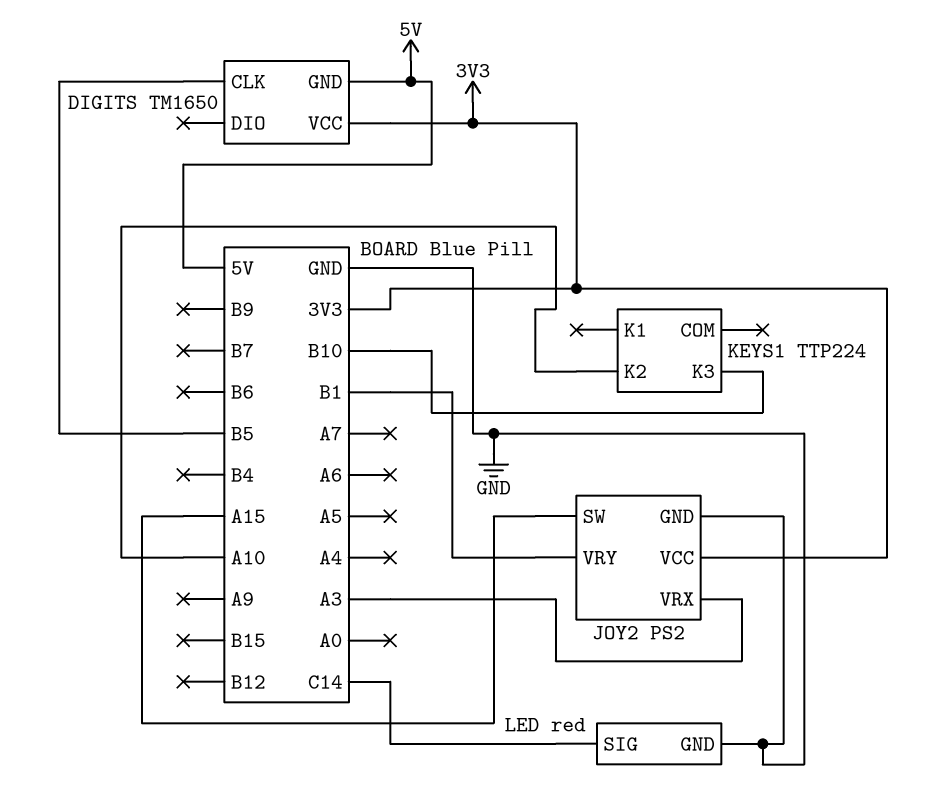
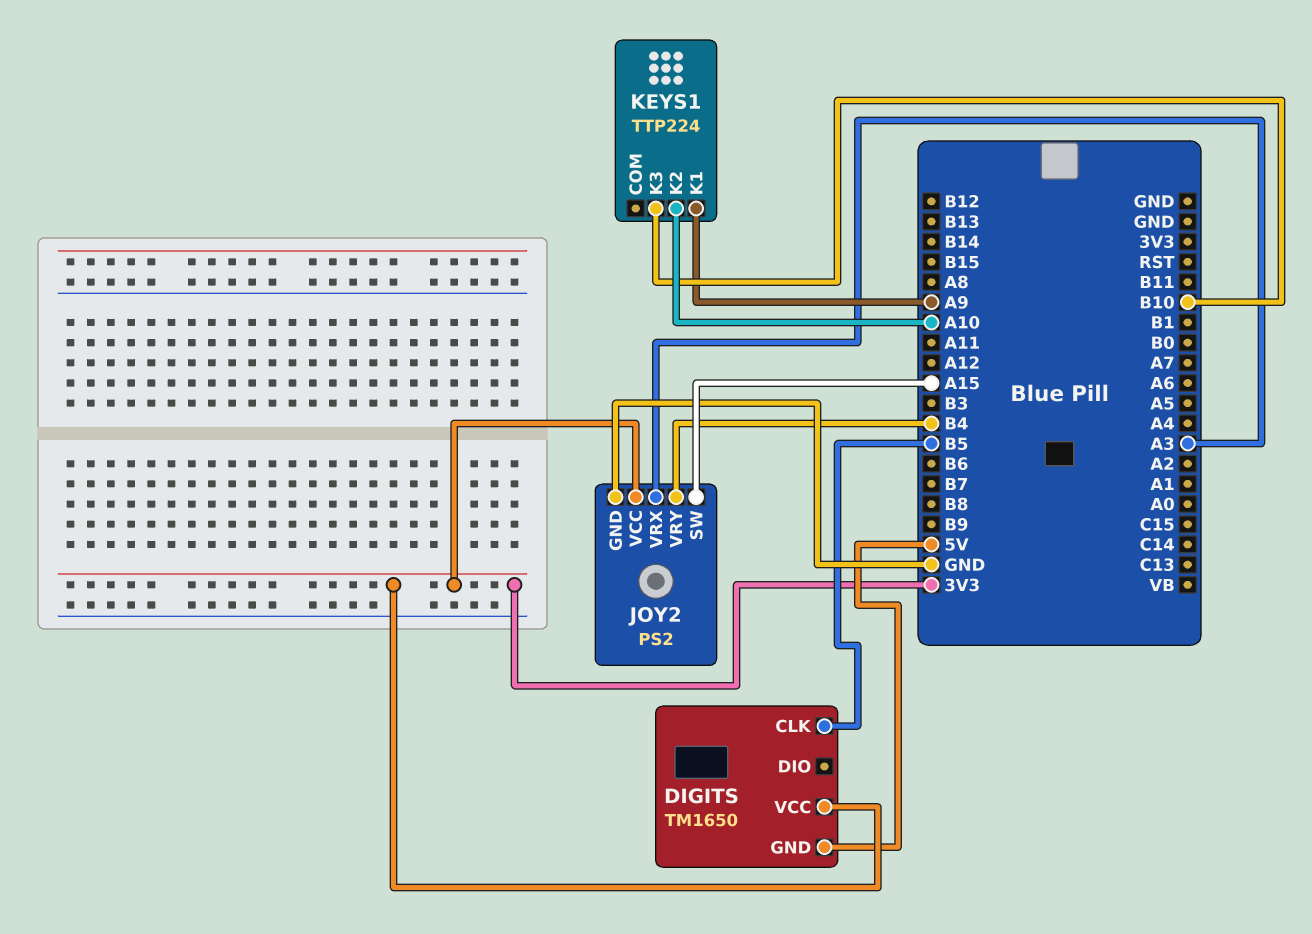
JOY2 pin VRY: B1 -> B4
KEYS1 pin K1: none -> A9
LED: red -> none
LED pin GND: GND -> none
LED pin SIG: C14 -> none

